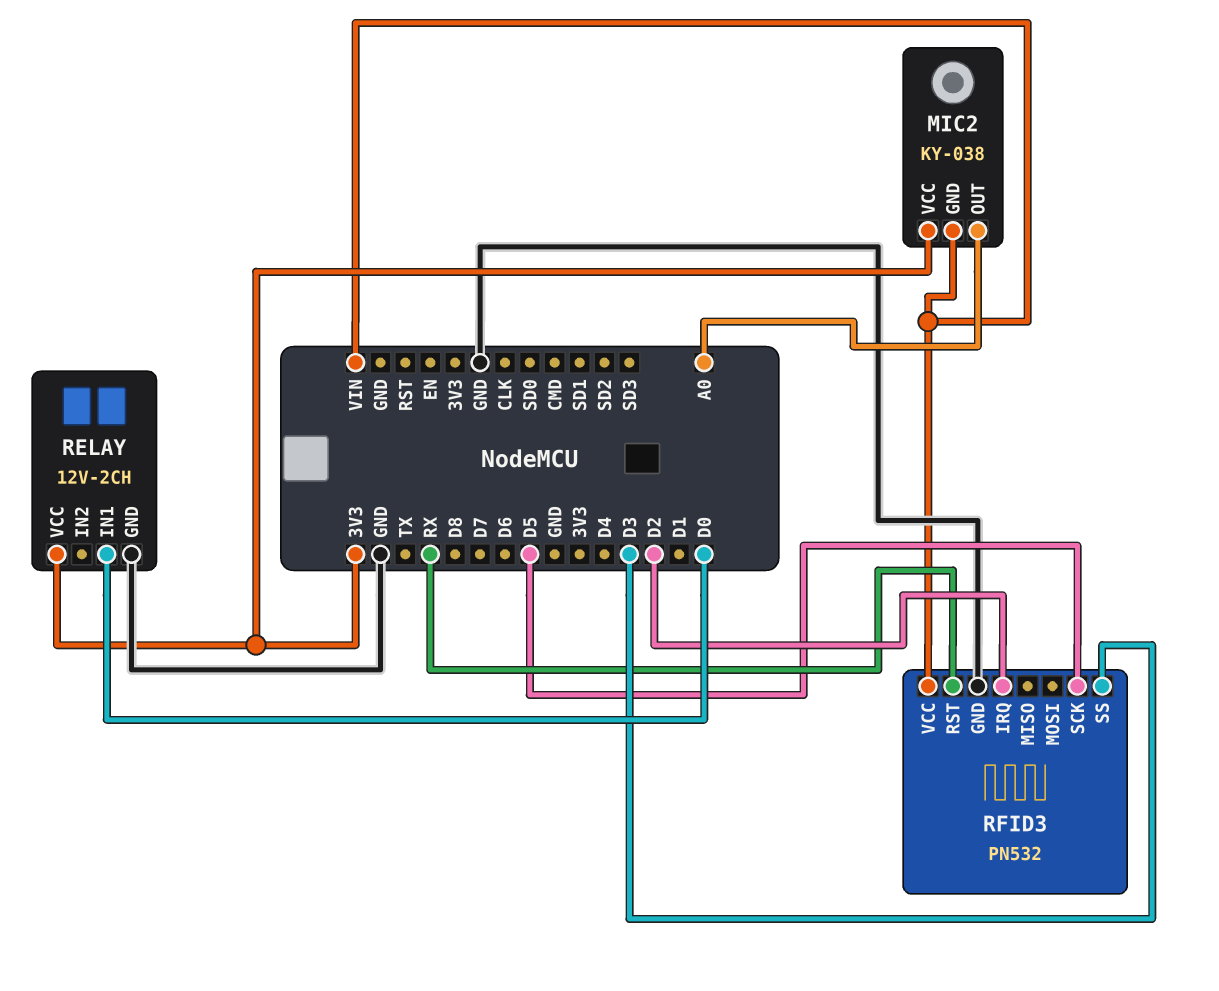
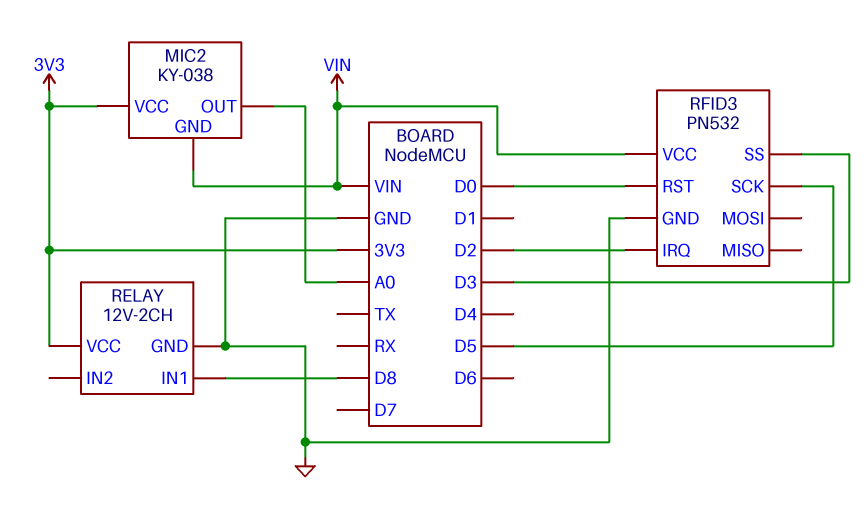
RELAY pin IN1: D0 -> D8
RFID3 pin RST: RX -> D0

